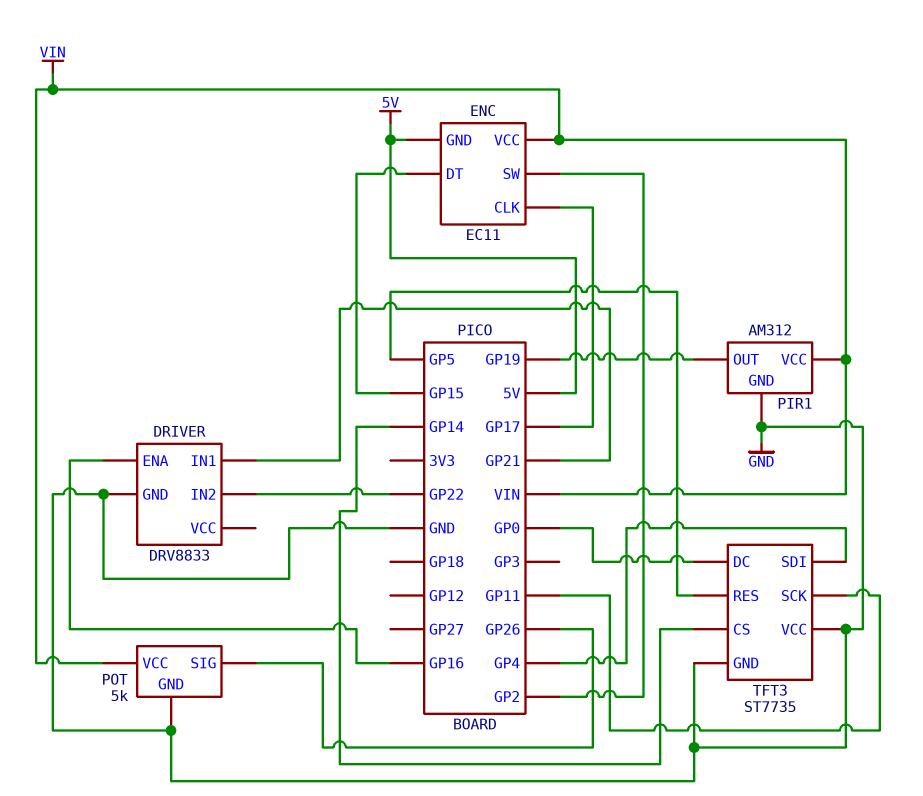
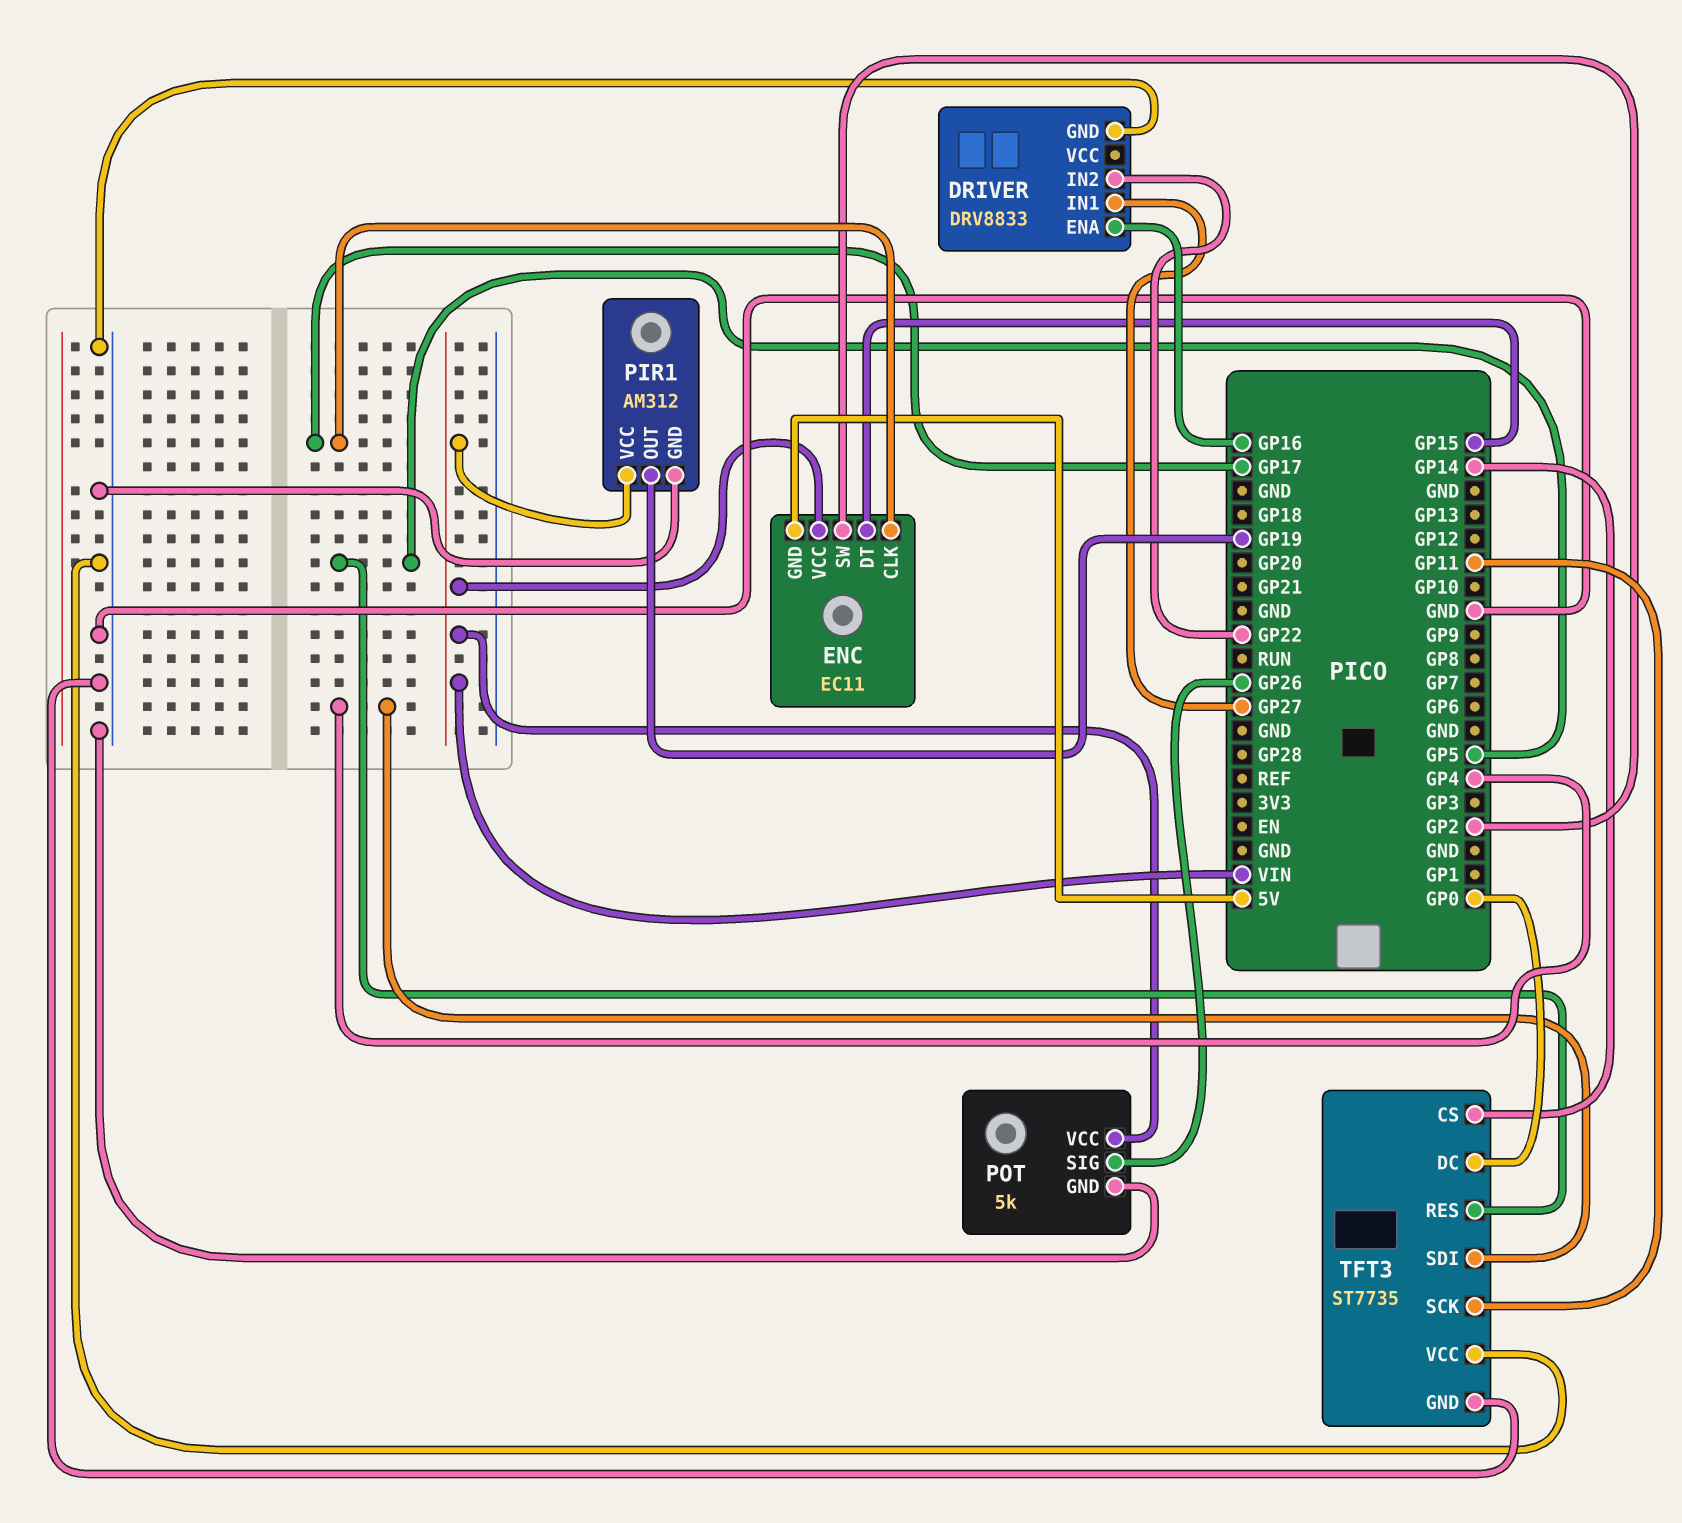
DRIVER pin IN1: GP21 -> GP27

